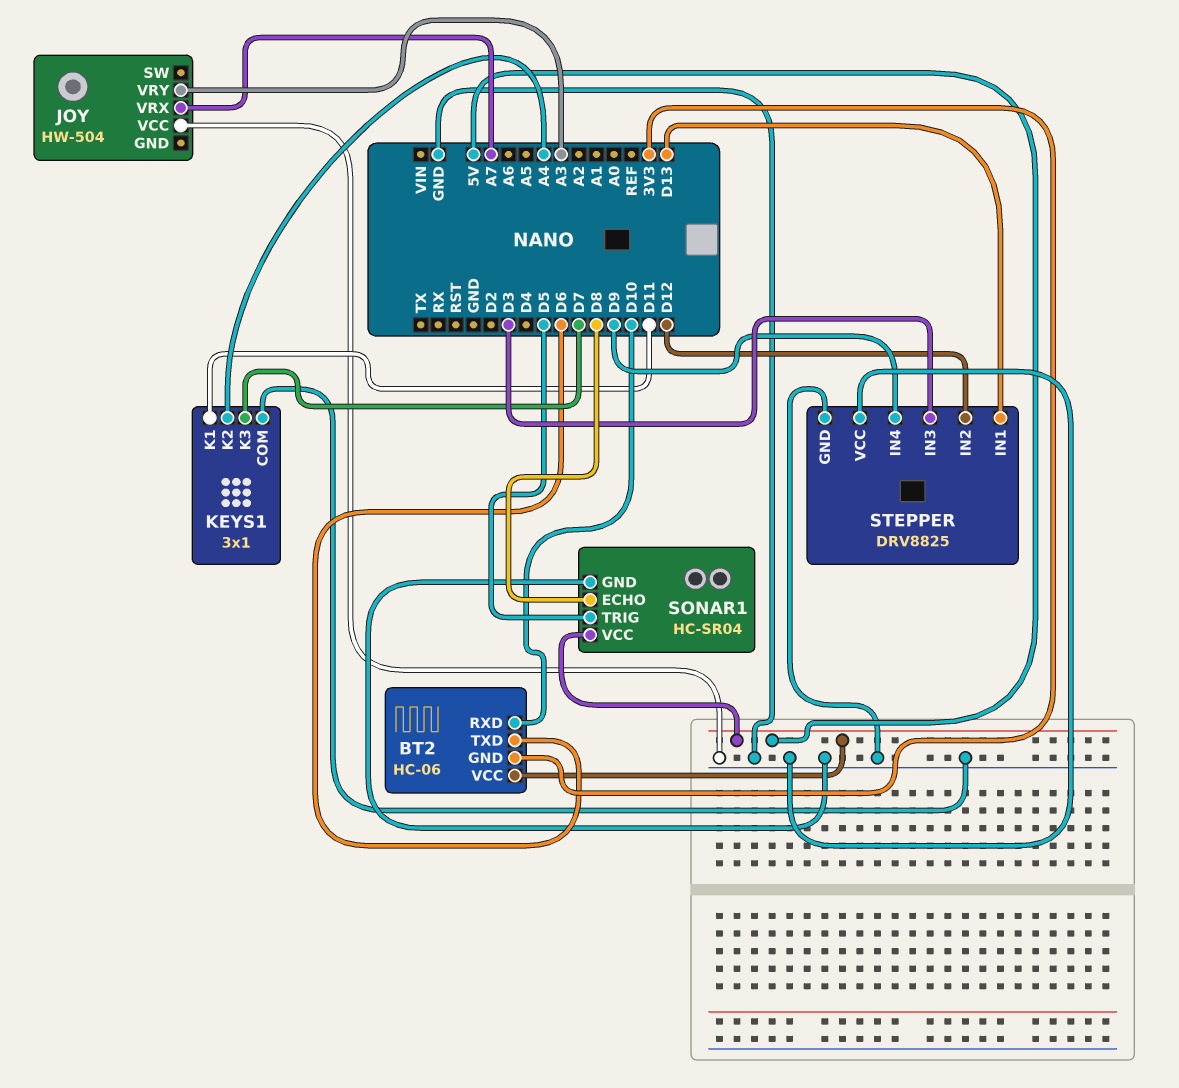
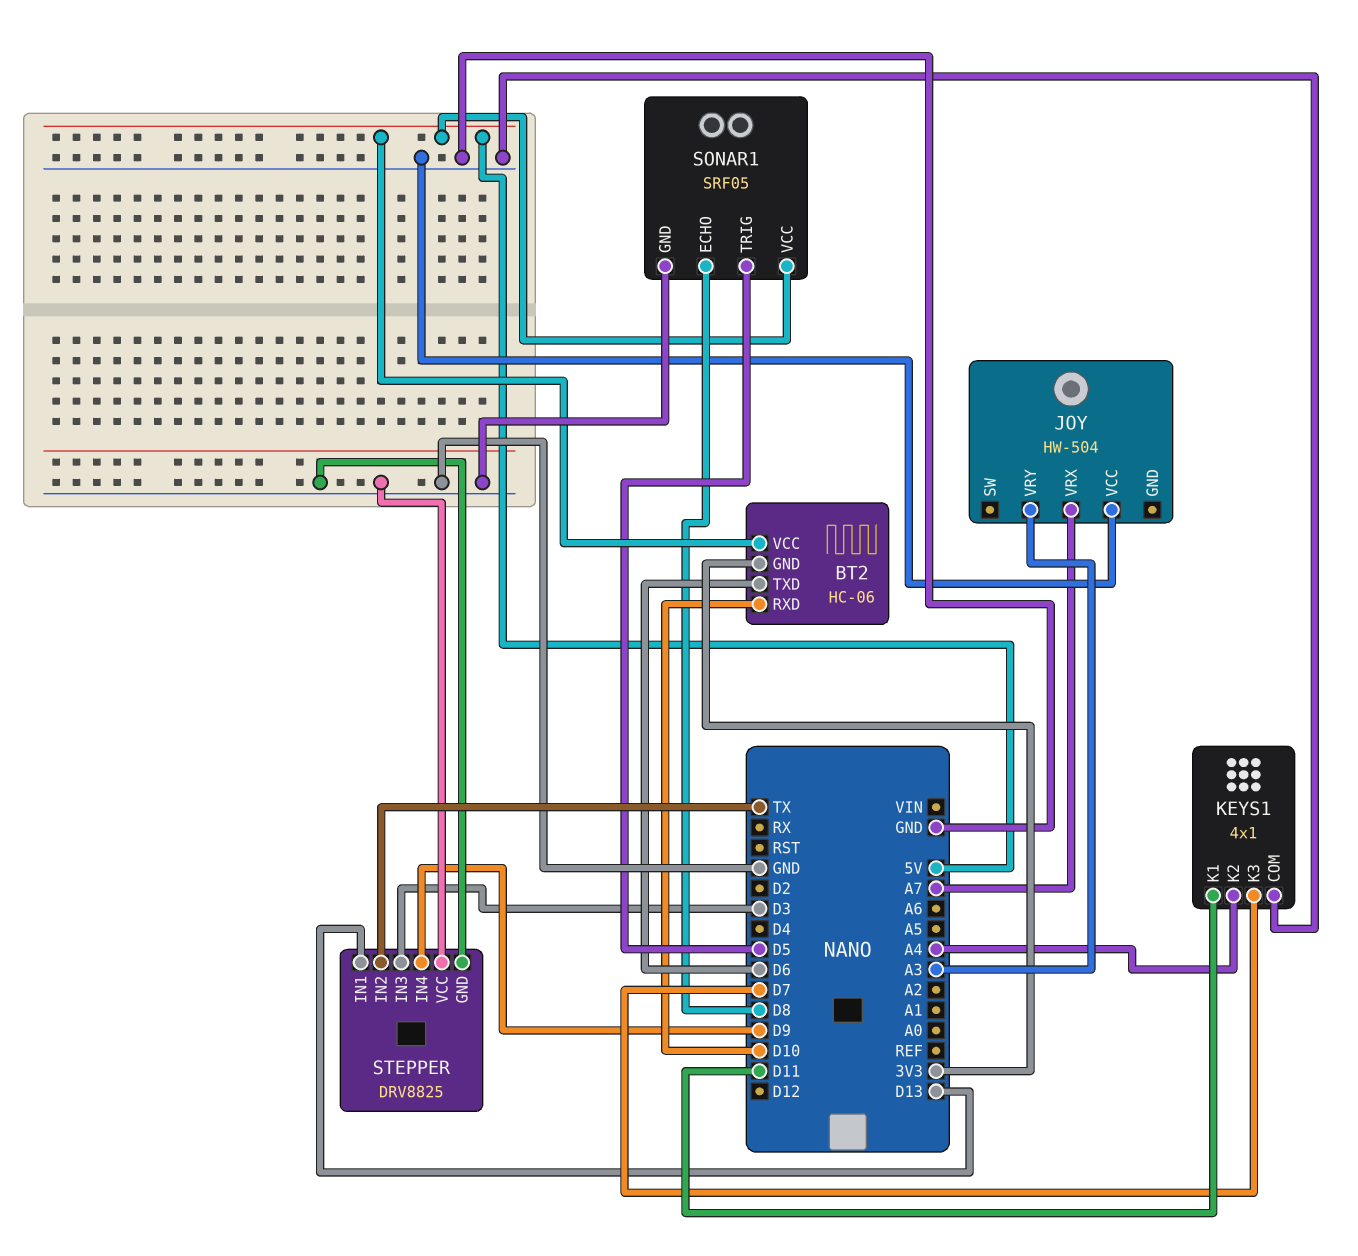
KEYS1: 3x1 -> 4x1
SONAR1: HC-SR04 -> SRF05
STEPPER pin IN2: D12 -> TX

